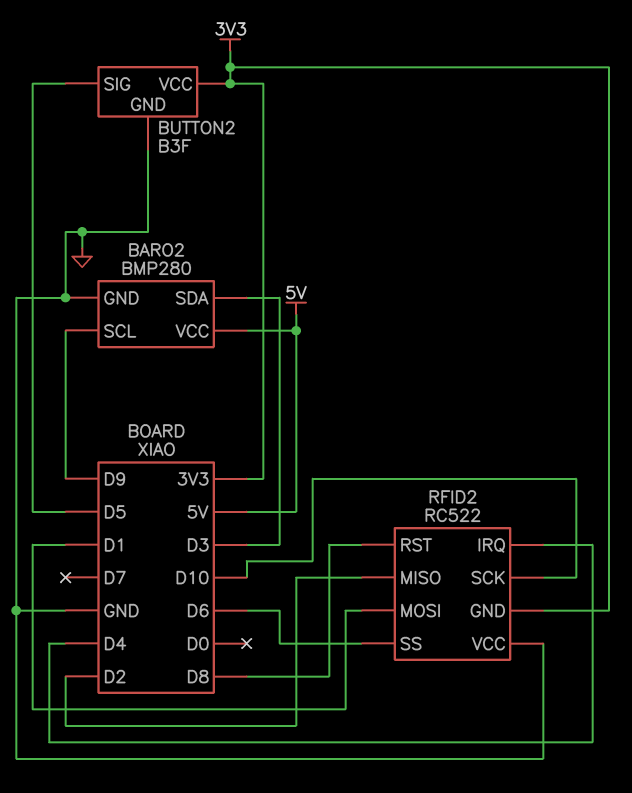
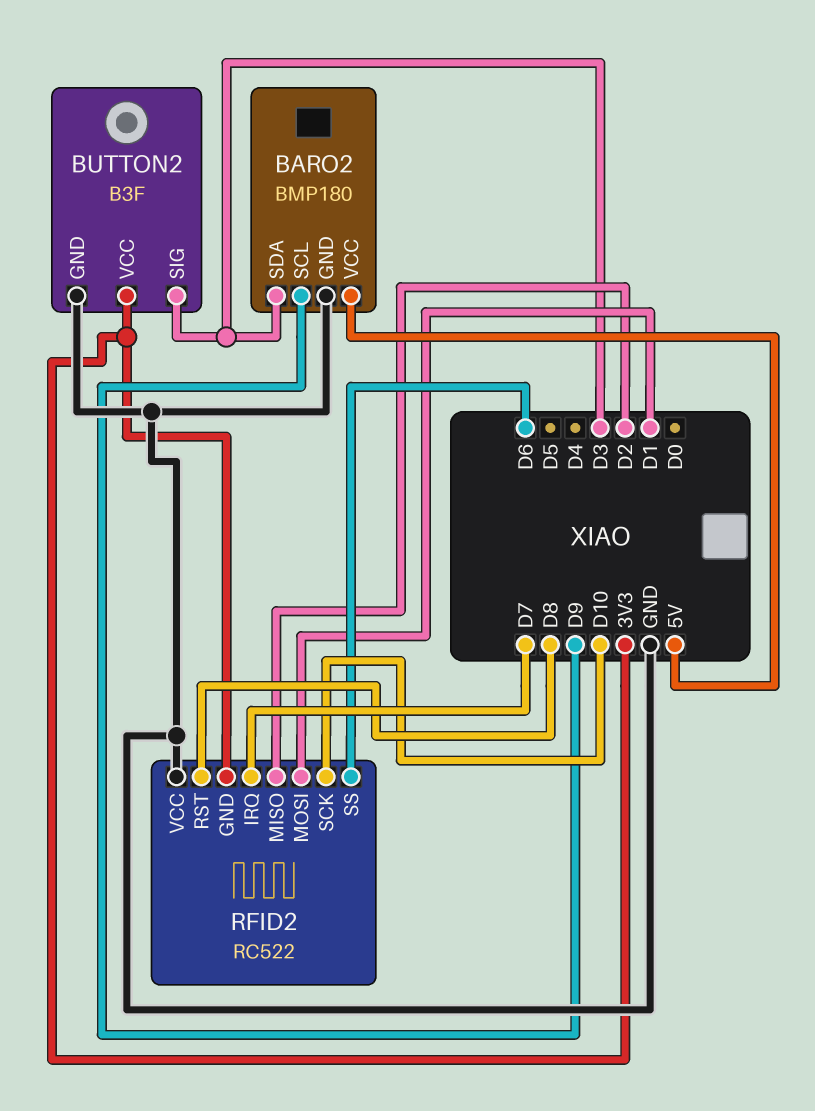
BARO2: BMP280 -> BMP180
BUTTON2 pin SIG: D5 -> D3
RFID2 pin IRQ: D4 -> D7

